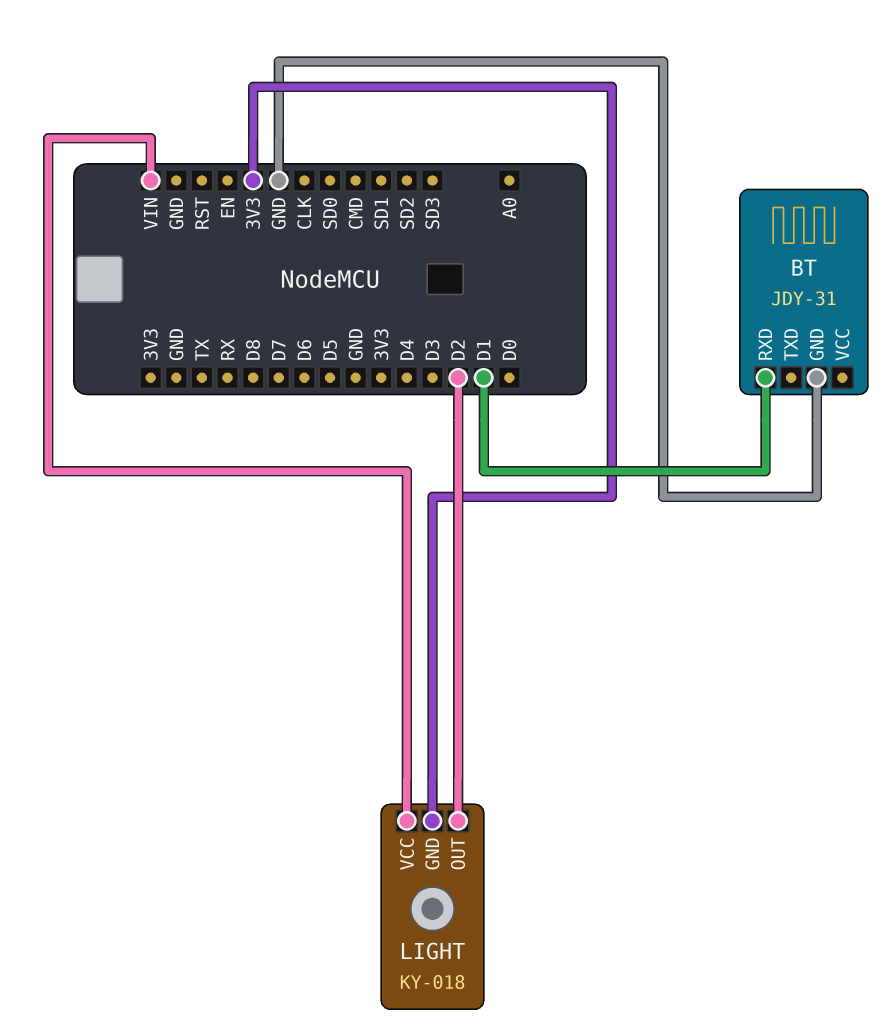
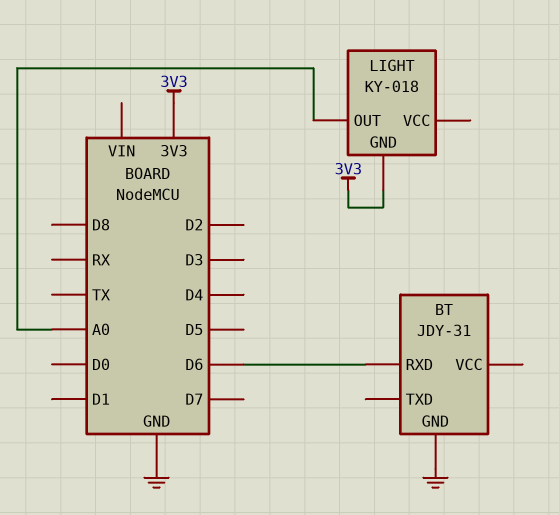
BT pin RXD: D1 -> D6
LIGHT pin OUT: D2 -> A0
LIGHT pin VCC: VIN -> none

